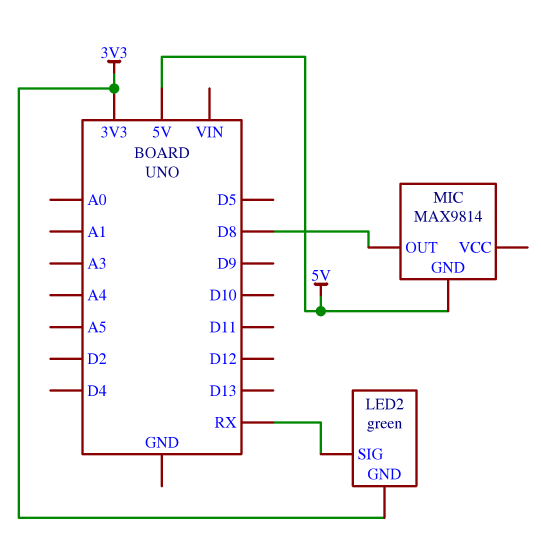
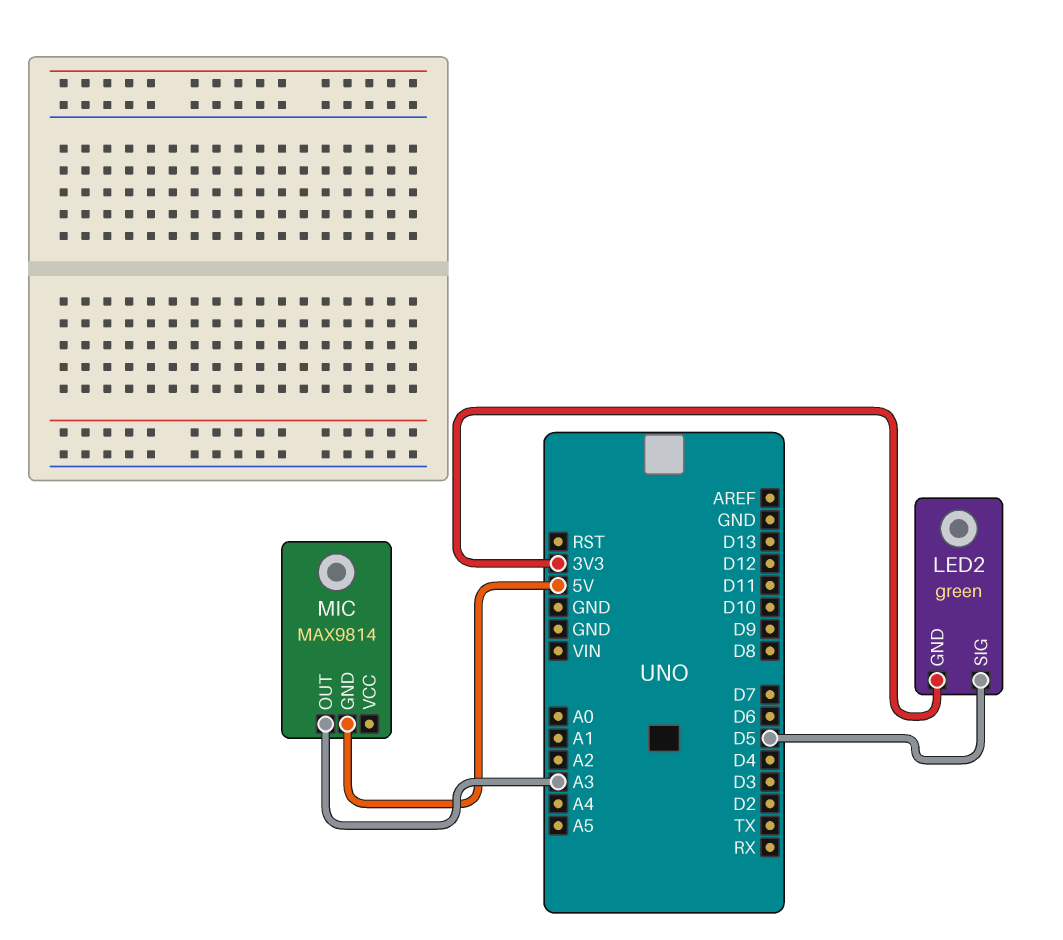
LED2 pin SIG: RX -> D5
MIC pin OUT: D8 -> A3

